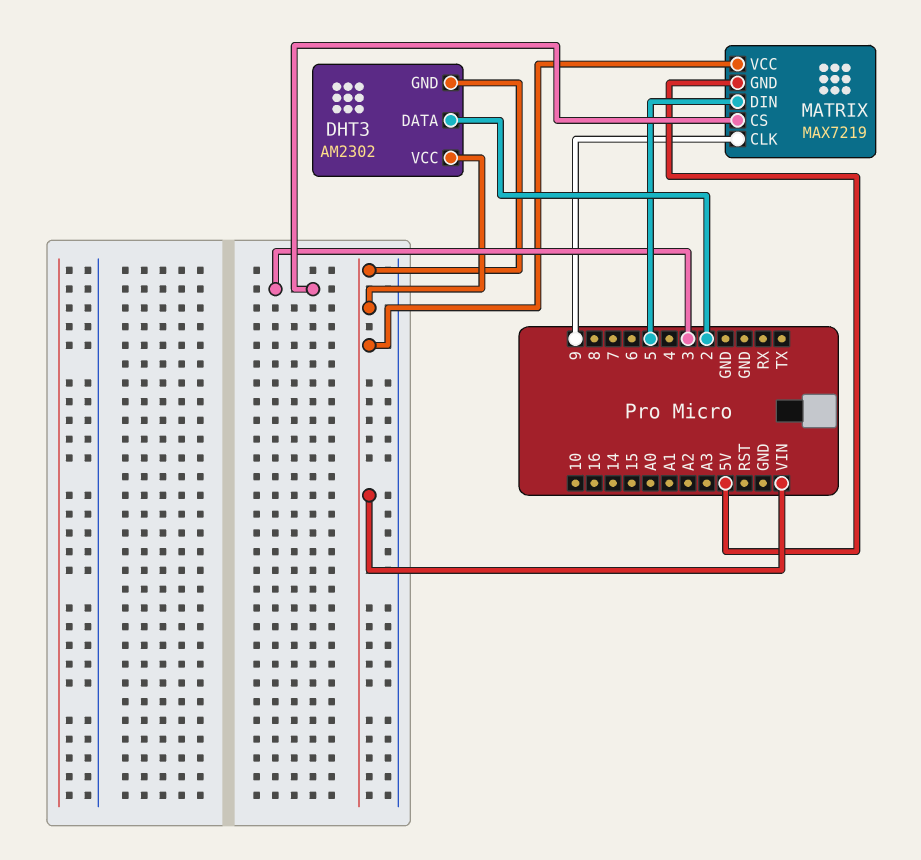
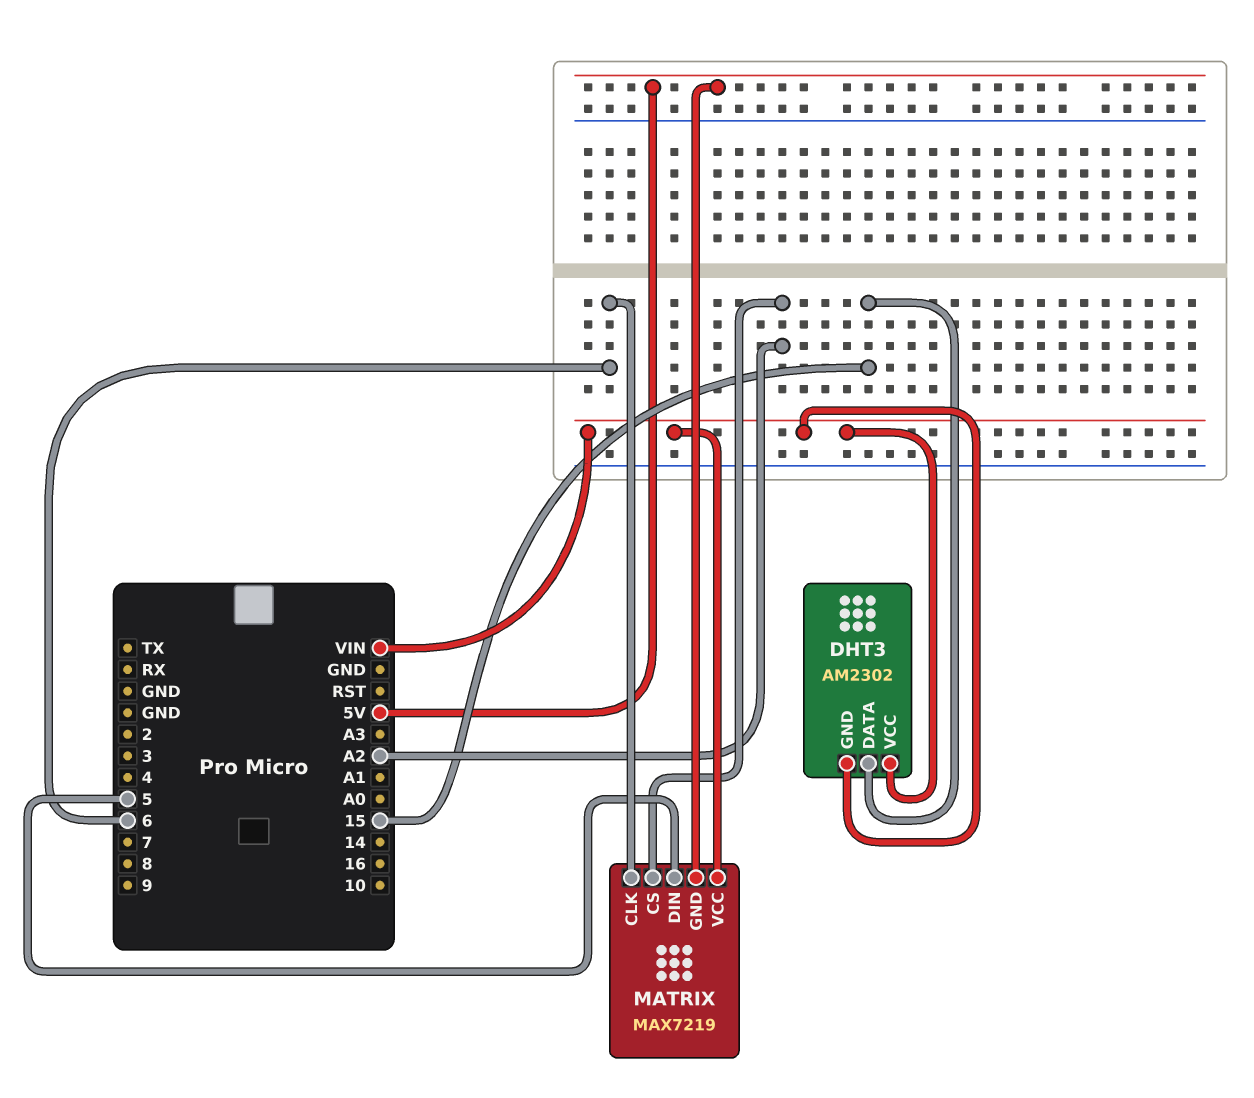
DHT3 pin DATA: 2 -> 15
MATRIX pin CLK: 9 -> 6
MATRIX pin CS: 3 -> A2

